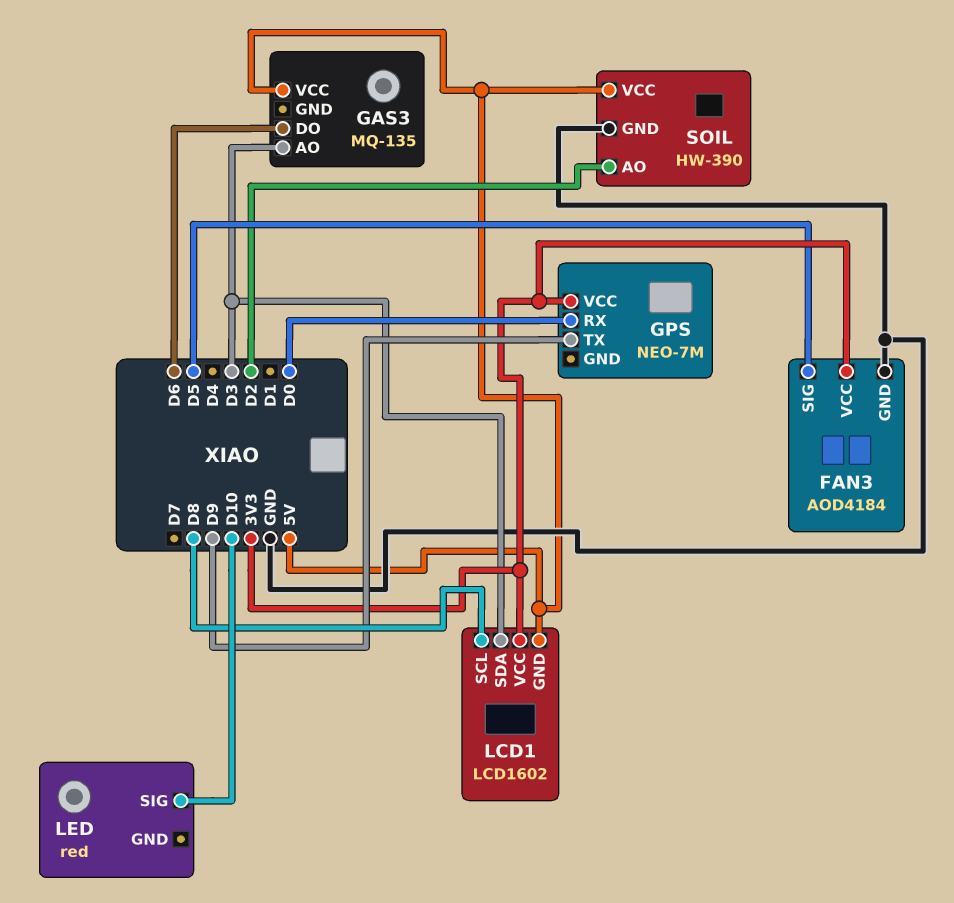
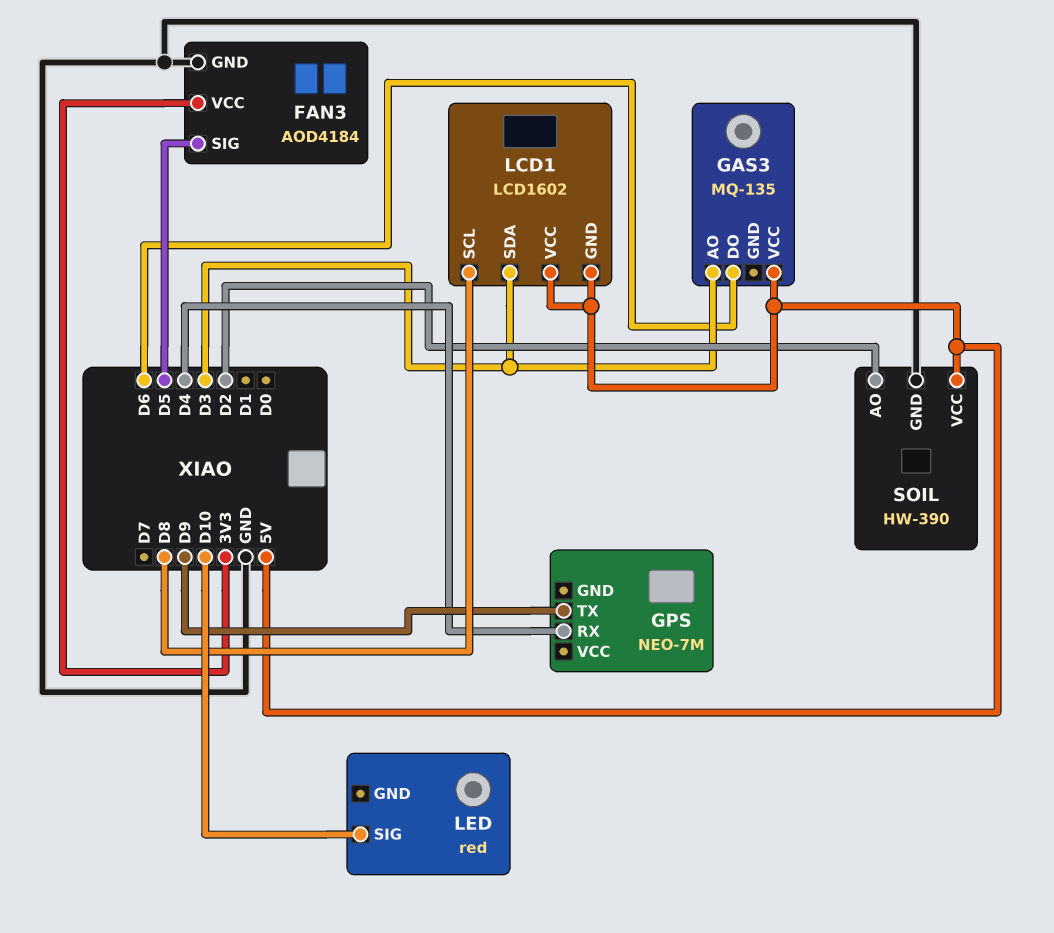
GPS pin RX: D0 -> D4
GPS pin VCC: 3V3 -> none
LCD1 pin VCC: 3V3 -> 5V

